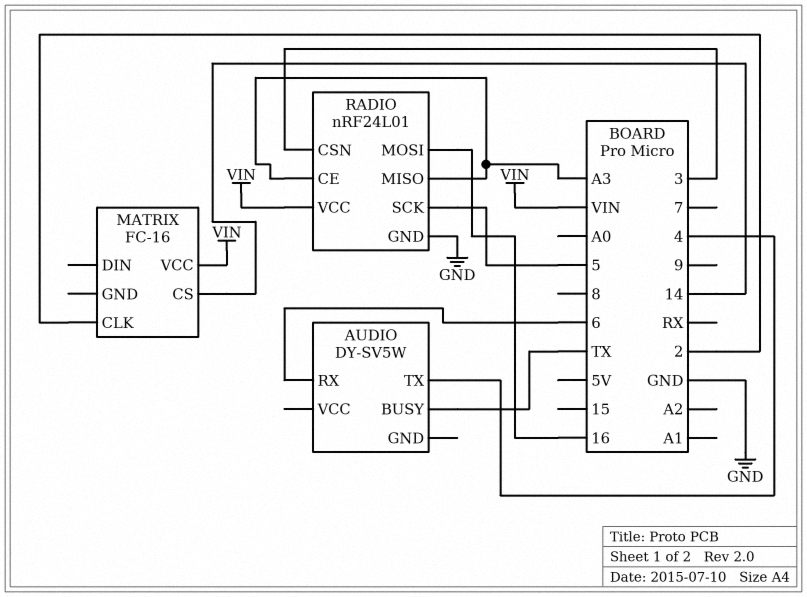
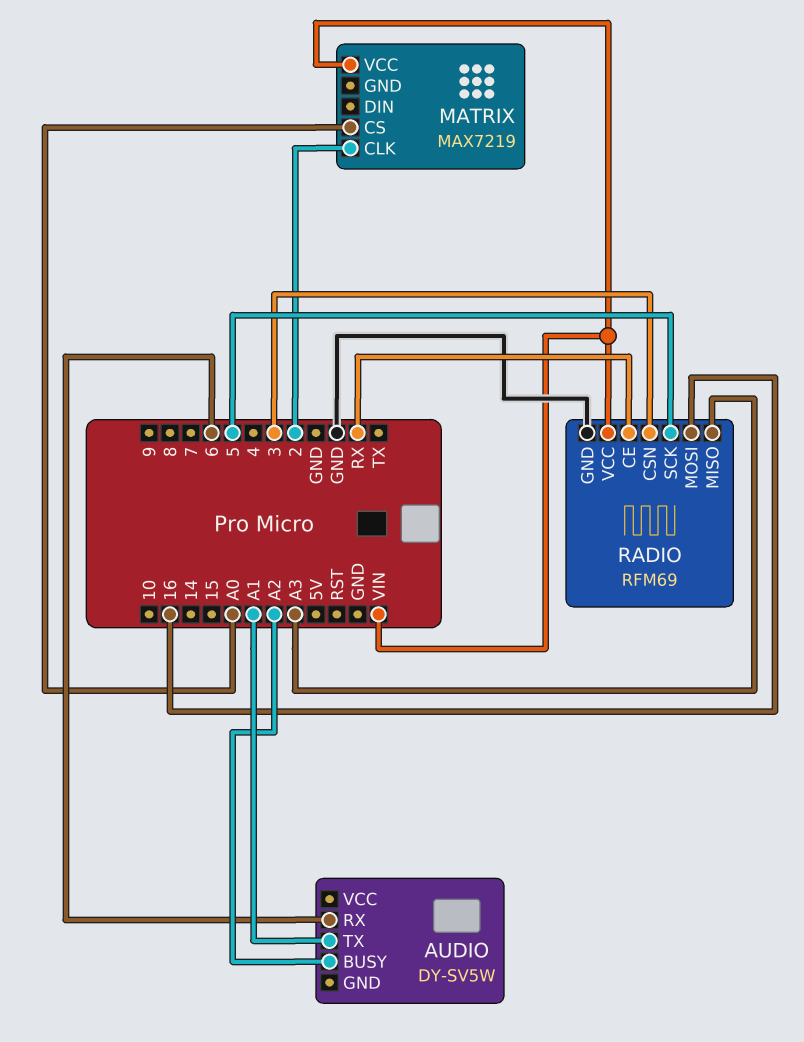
AUDIO pin BUSY: TX -> A2
AUDIO pin TX: 4 -> A1
MATRIX: FC-16 -> MAX7219
MATRIX pin CS: 14 -> A0
RADIO: nRF24L01 -> RFM69
RADIO pin CE: A3 -> RX

